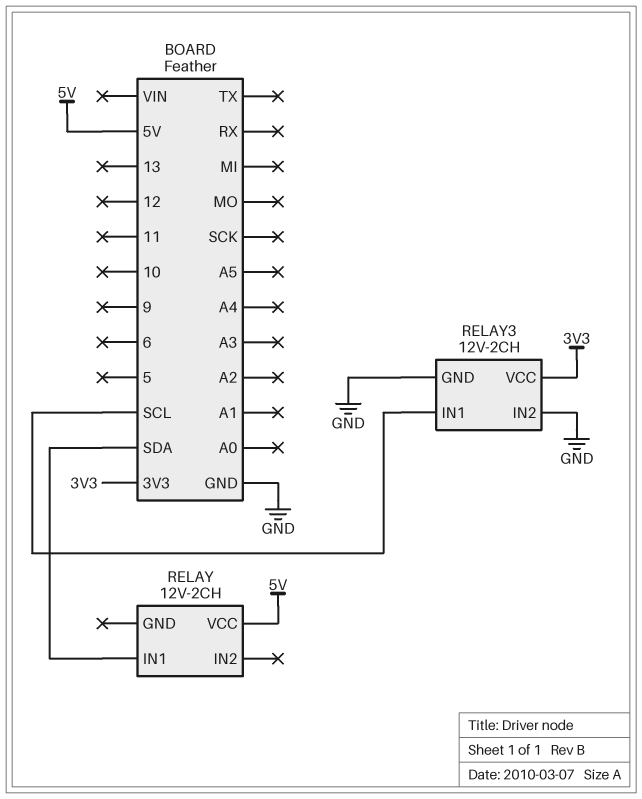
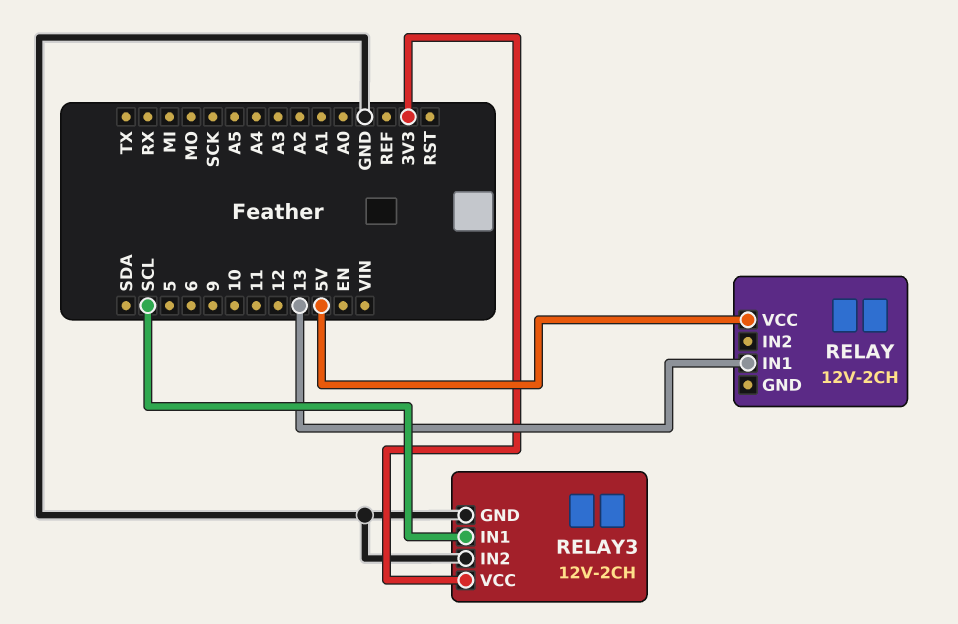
RELAY pin IN1: SDA -> 13

